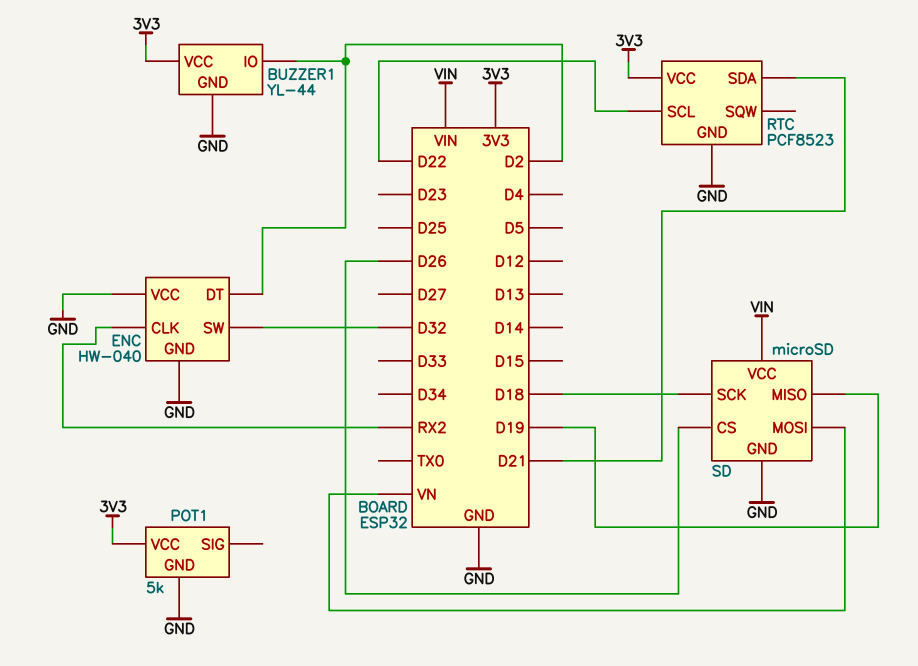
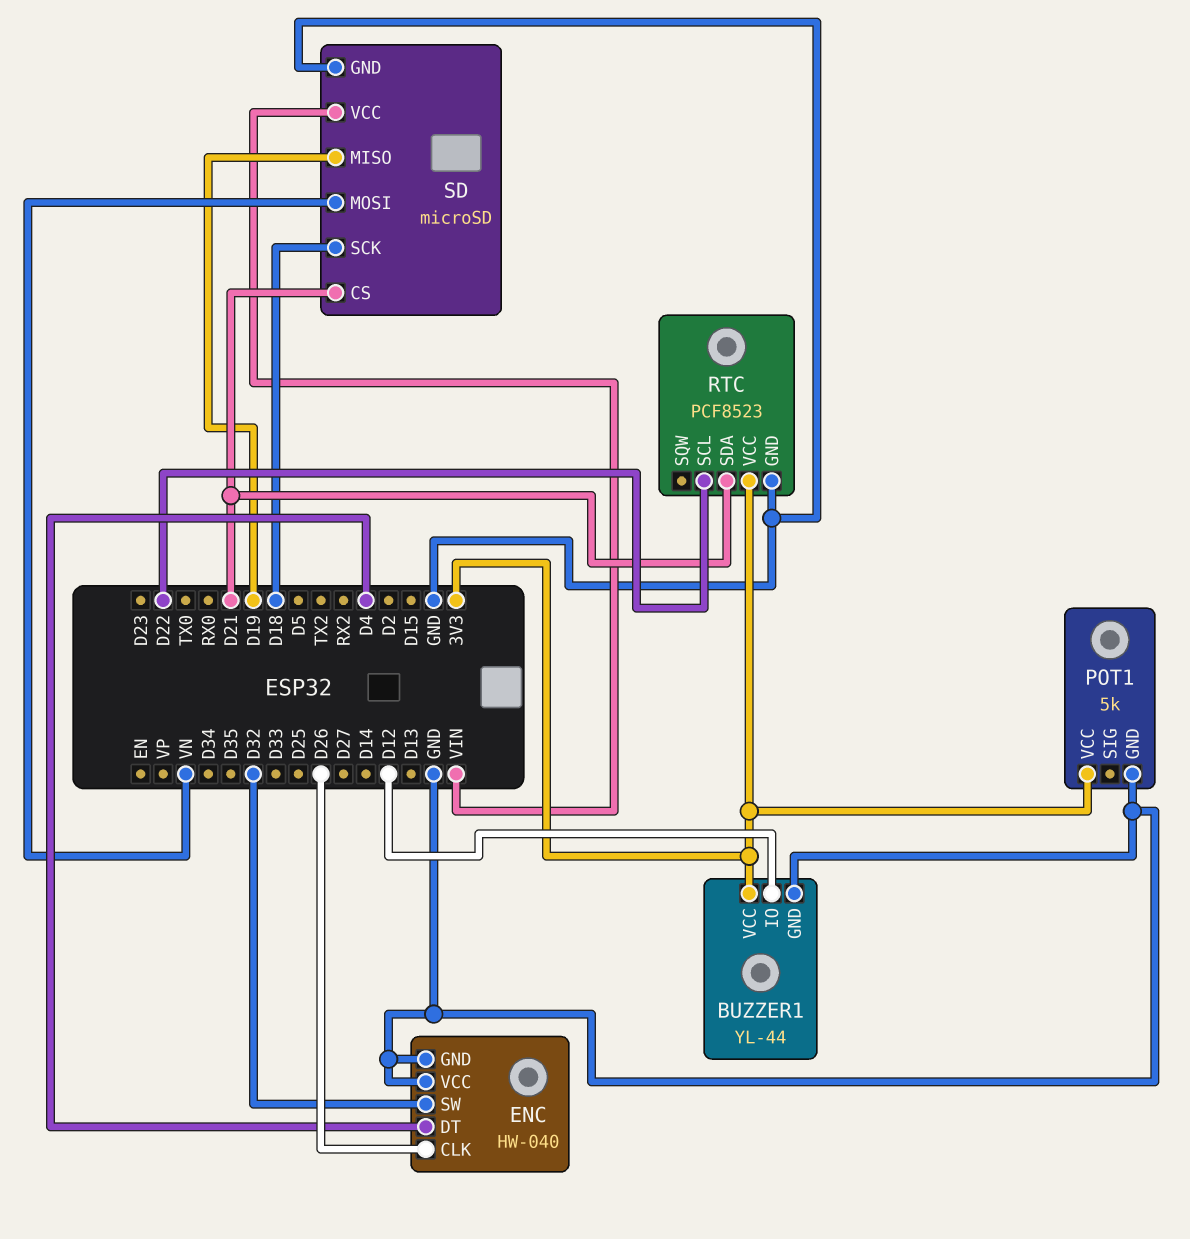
BUZZER1 pin IO: D2 -> D12
ENC pin CLK: RX2 -> D26
ENC pin DT: D2 -> D4
SD pin CS: D26 -> D21

